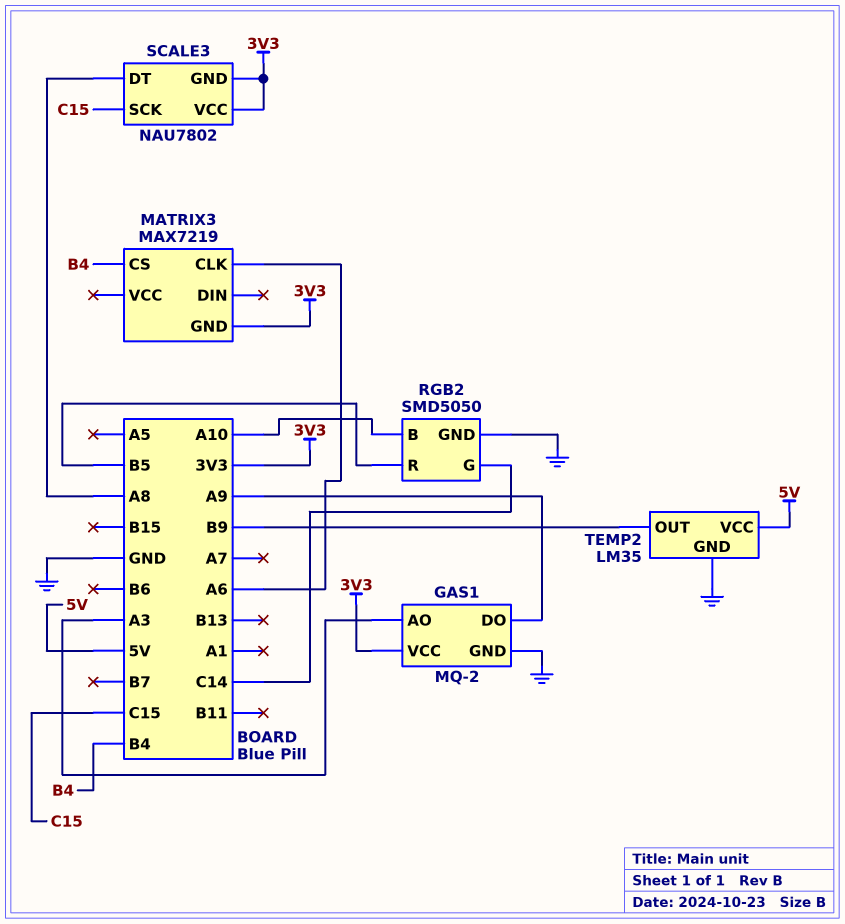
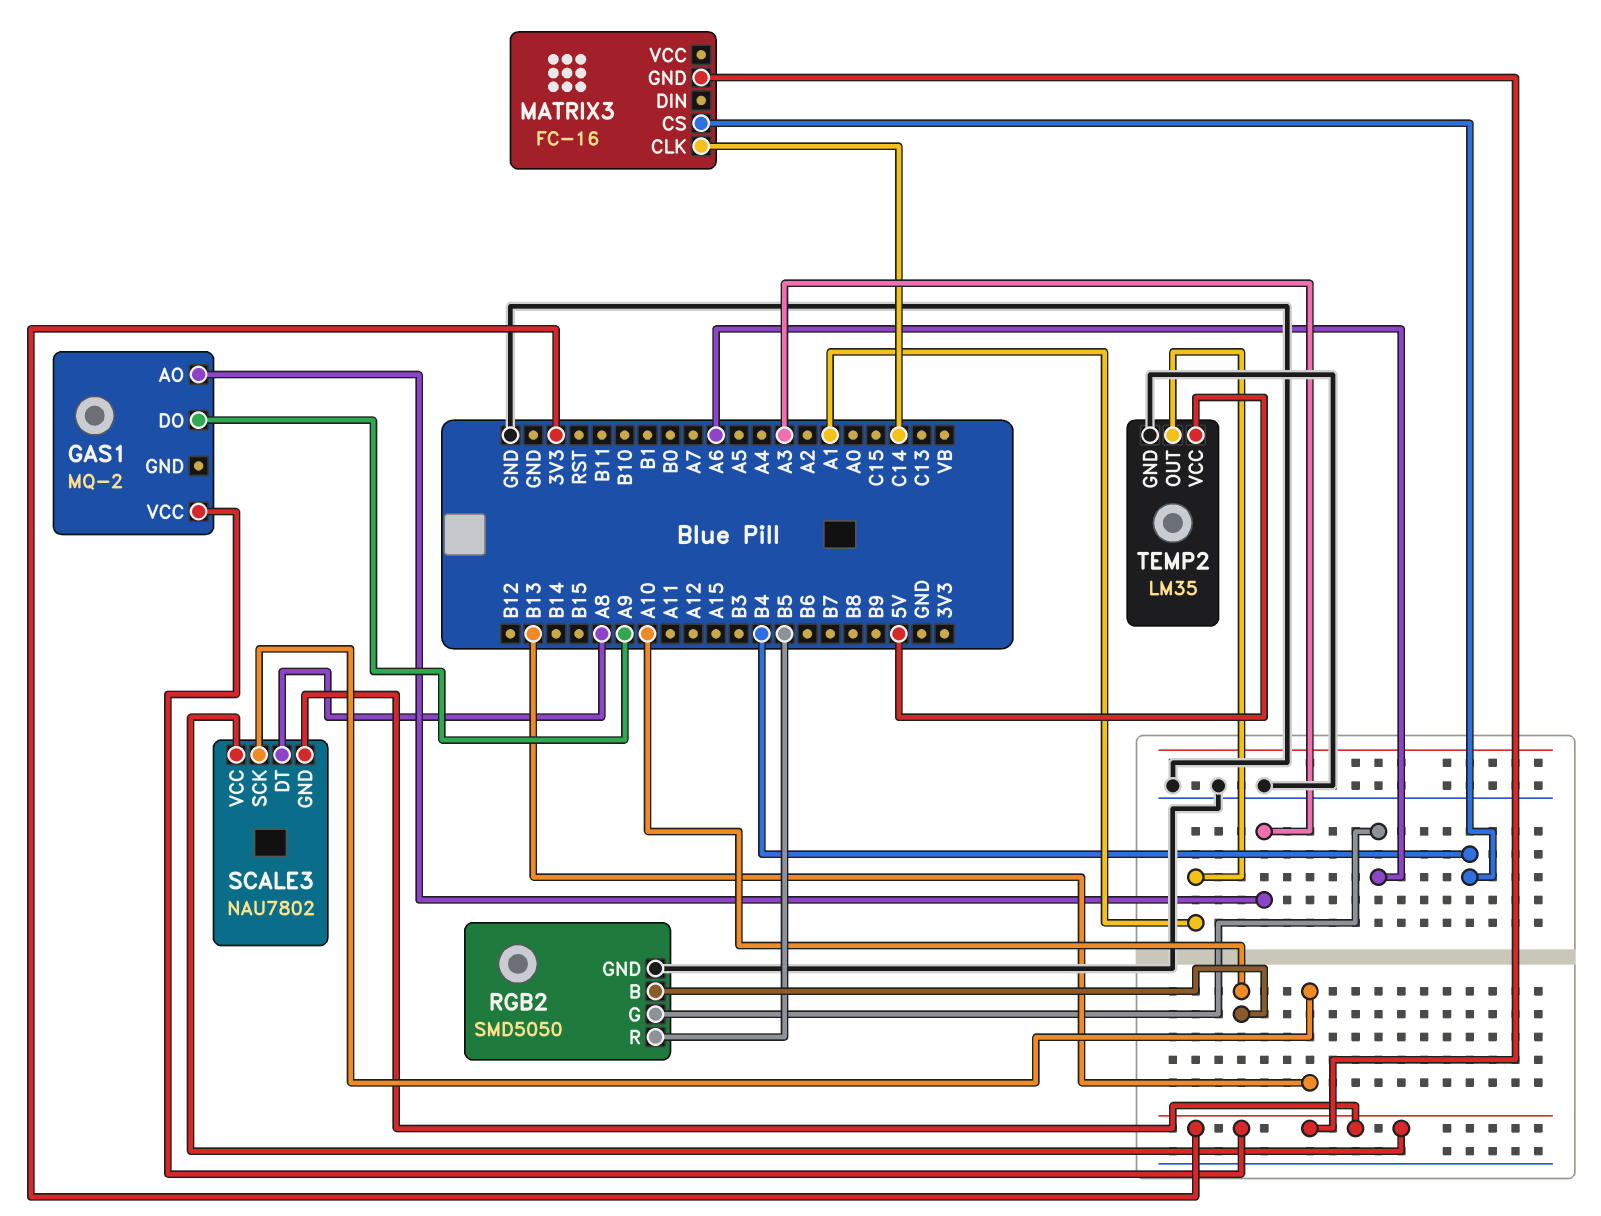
GAS1 pin GND: GND -> none
MATRIX3: MAX7219 -> FC-16
MATRIX3 pin CLK: A6 -> C14
RGB2 pin G: C14 -> A6
SCALE3 pin SCK: C15 -> B13
TEMP2 pin OUT: B9 -> A1

